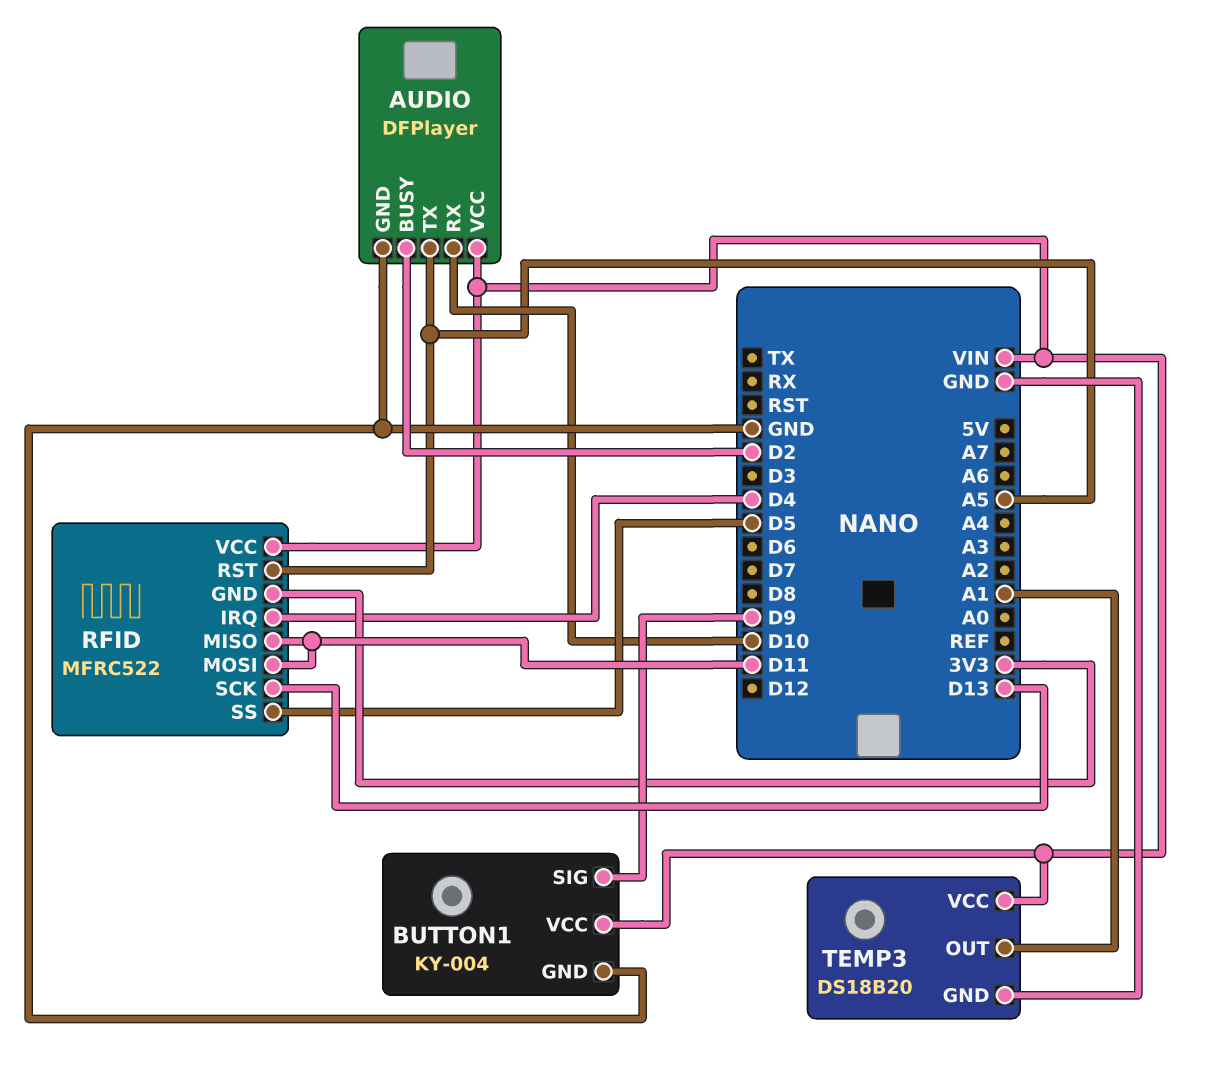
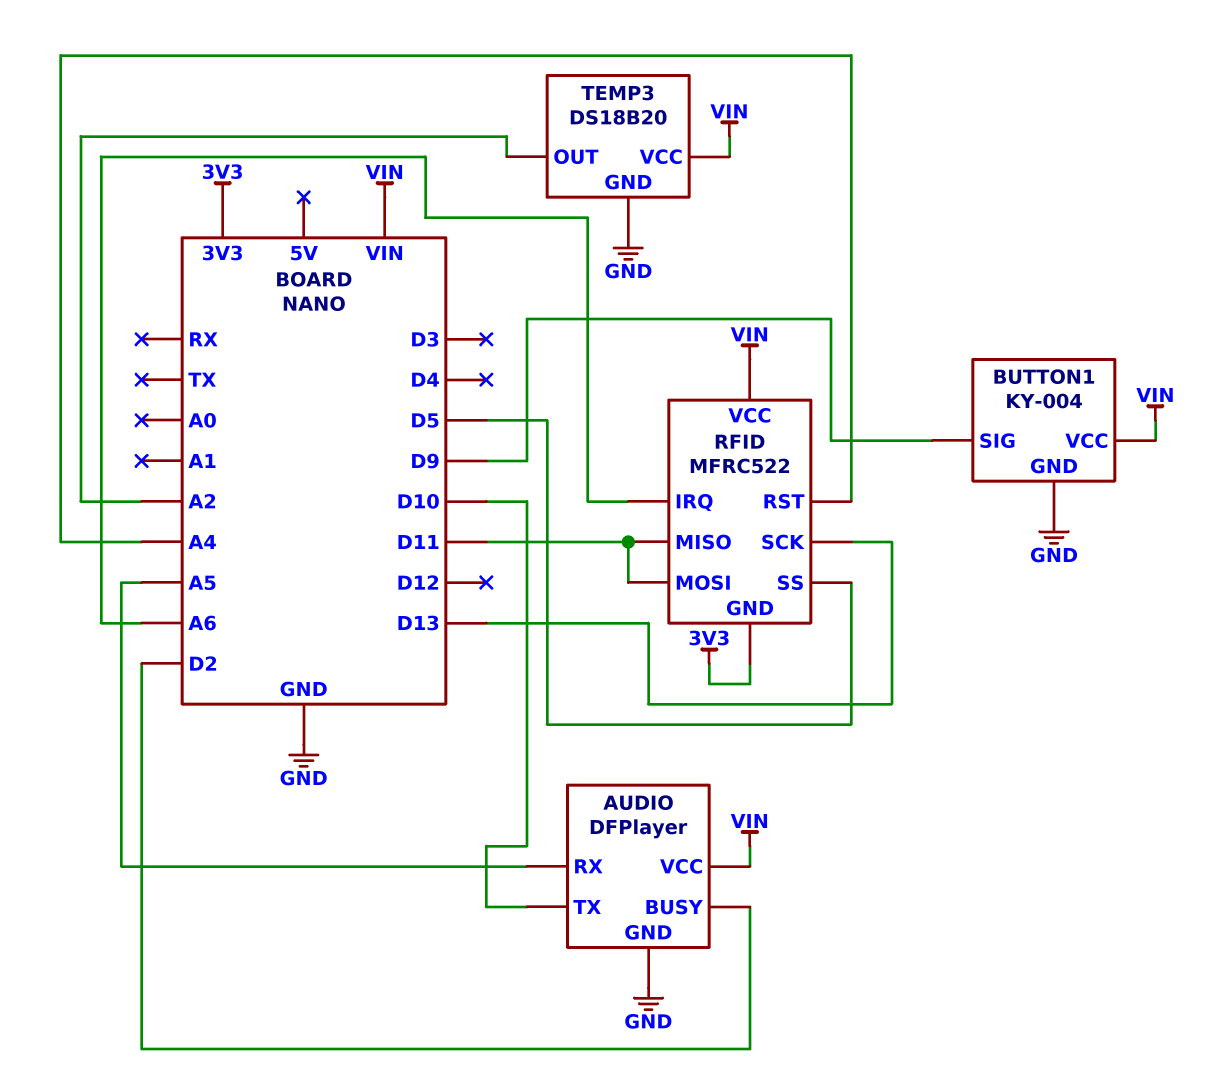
AUDIO pin RX: D10 -> A5
AUDIO pin TX: A5 -> D10
RFID pin IRQ: D4 -> A6
RFID pin RST: A5 -> A4
TEMP3 pin OUT: A1 -> A2

